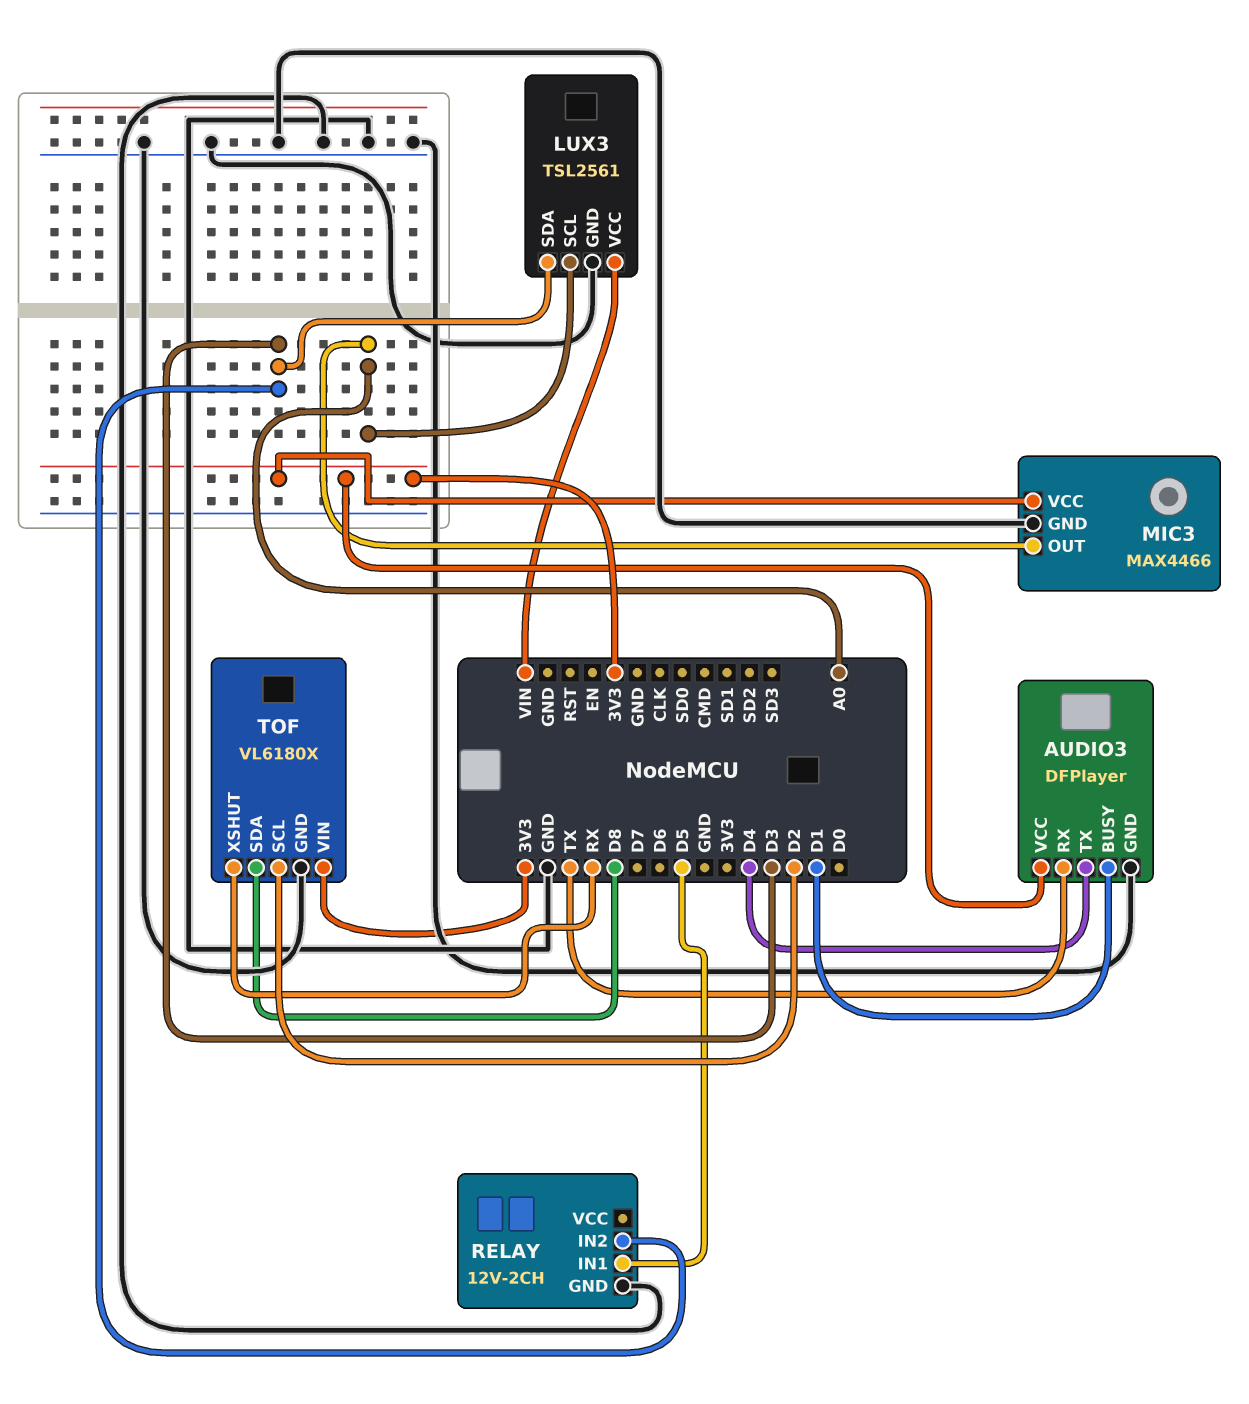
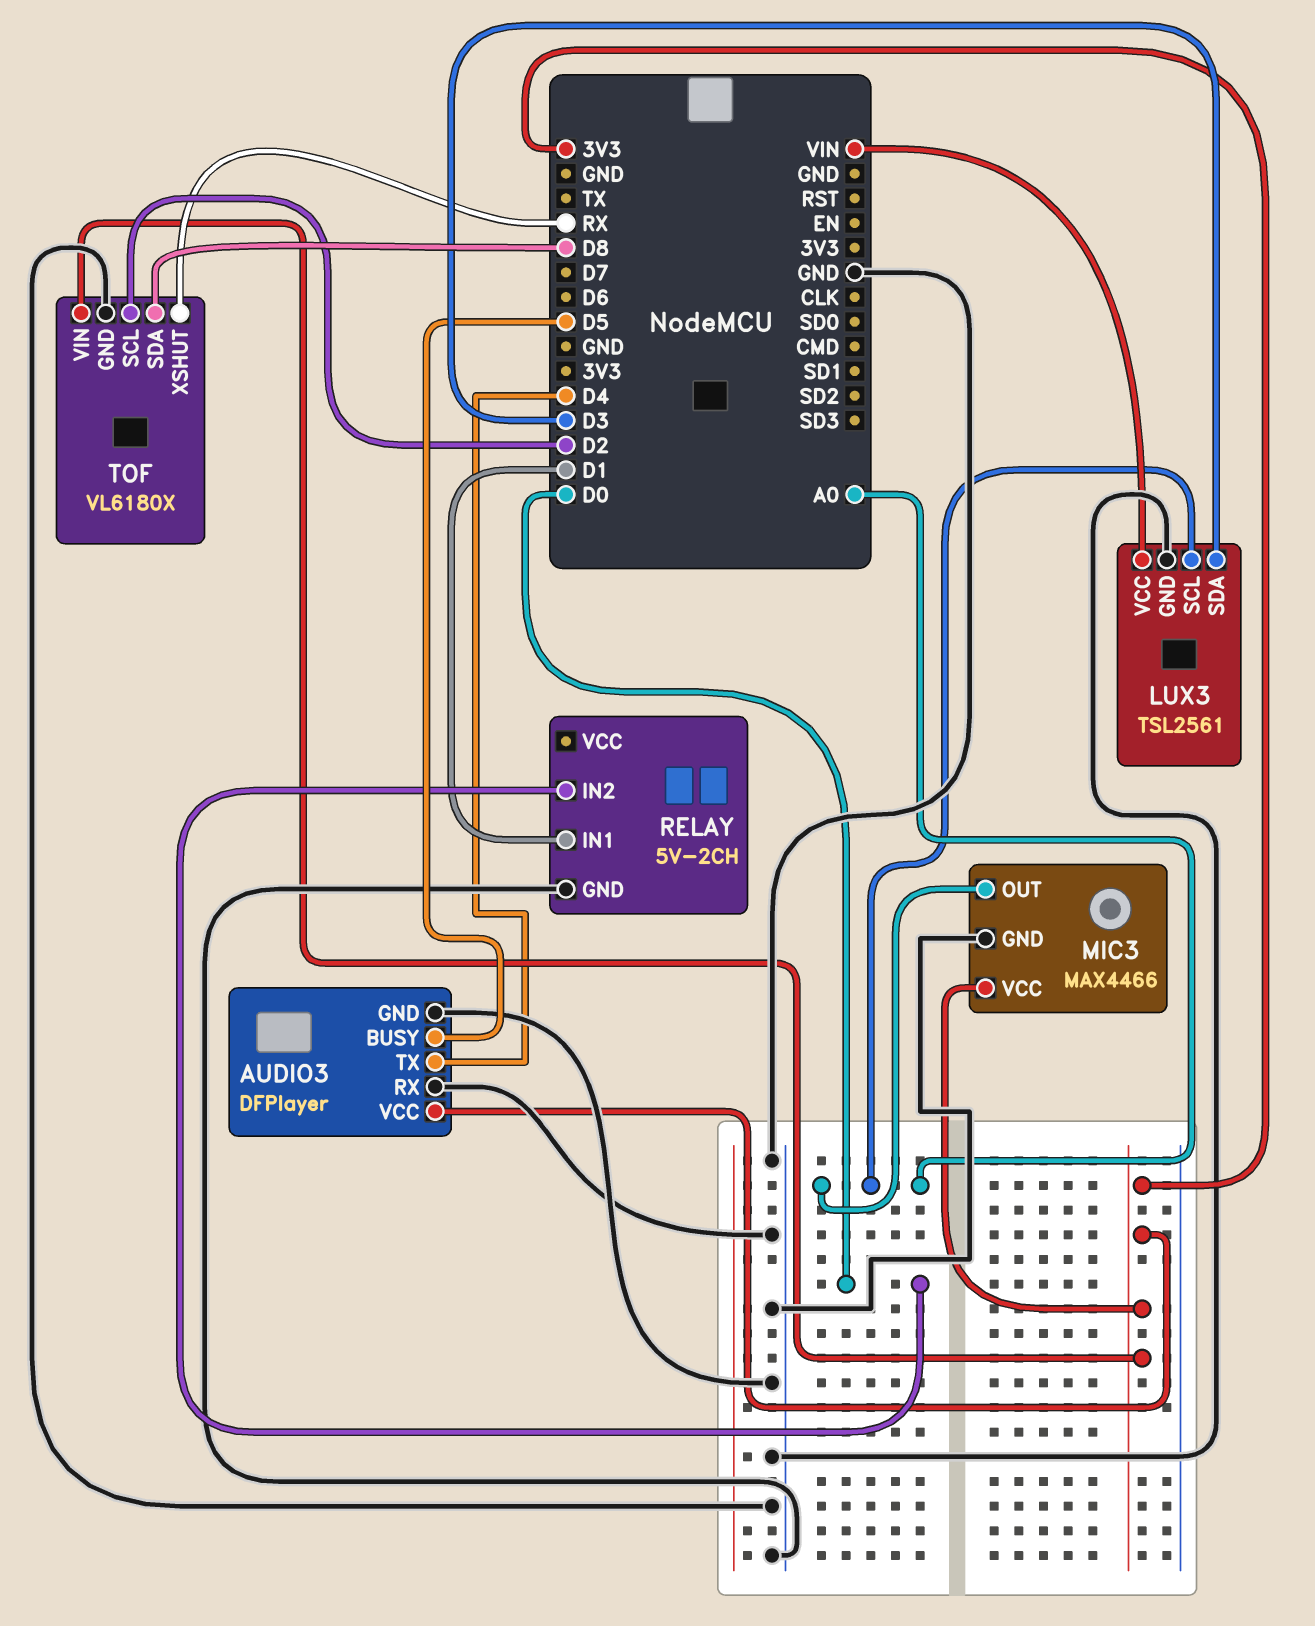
AUDIO3 pin BUSY: D1 -> D5
AUDIO3 pin RX: TX -> GND
RELAY: 12V-2CH -> 5V-2CH
RELAY pin IN1: D5 -> D1
RELAY pin IN2: D3 -> D0

